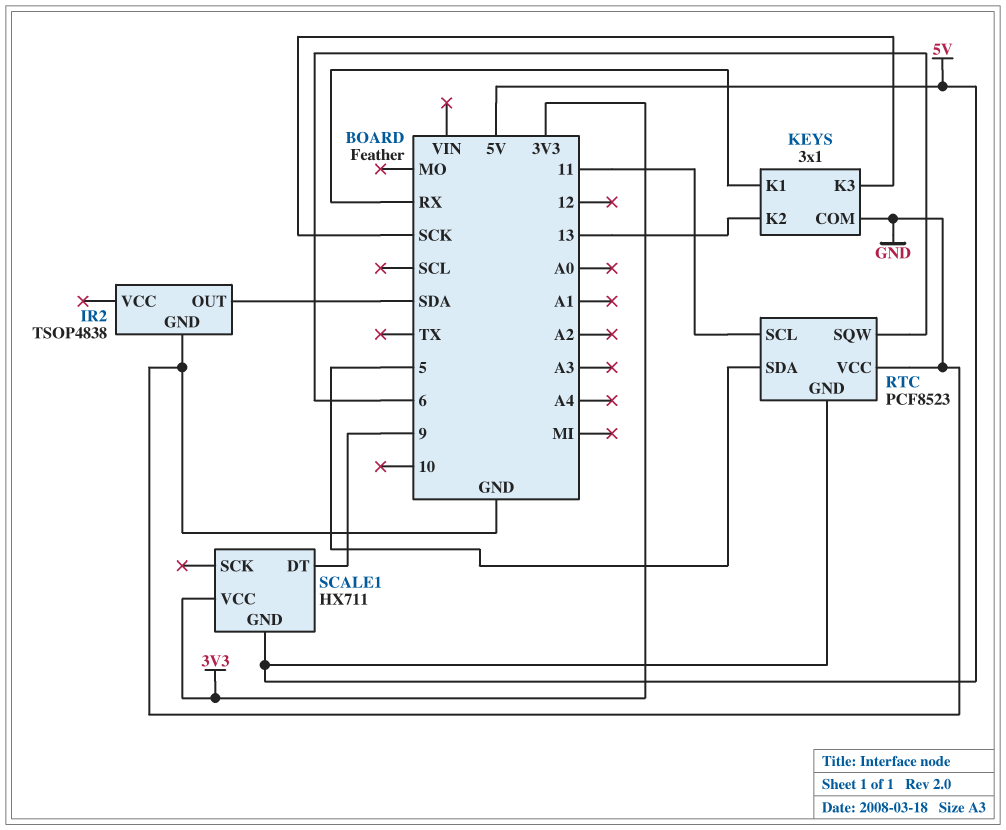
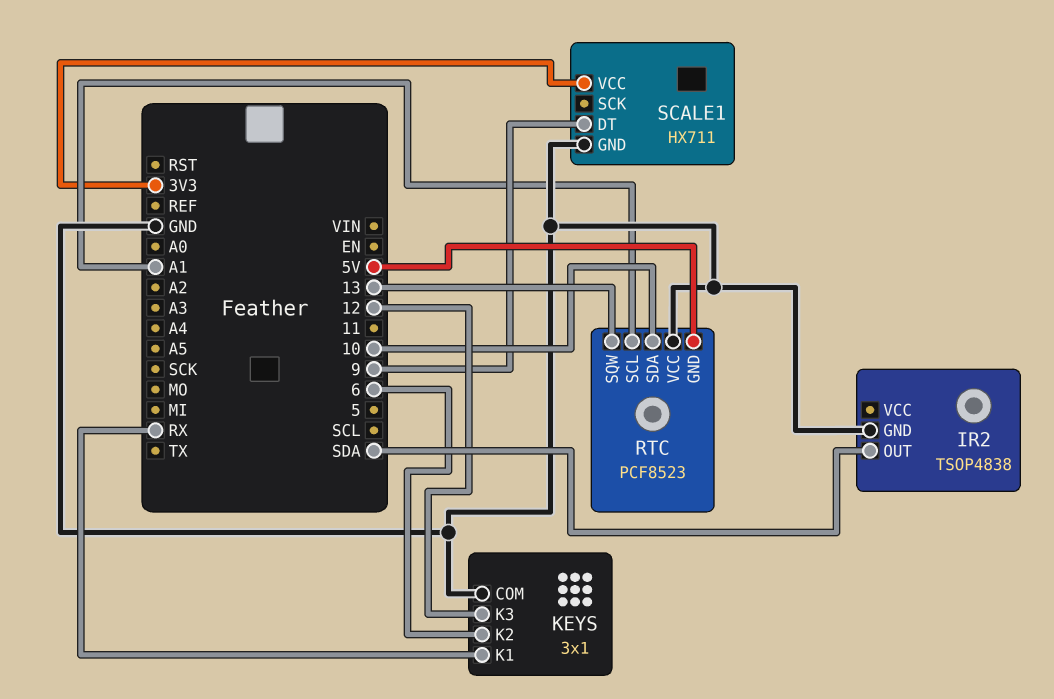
KEYS pin K2: 13 -> 6
KEYS pin K3: SCK -> 12
RTC pin SCL: 11 -> A1
RTC pin SDA: 5 -> 10
RTC pin SQW: 6 -> 13
SCALE1 pin GND: 5V -> GND

